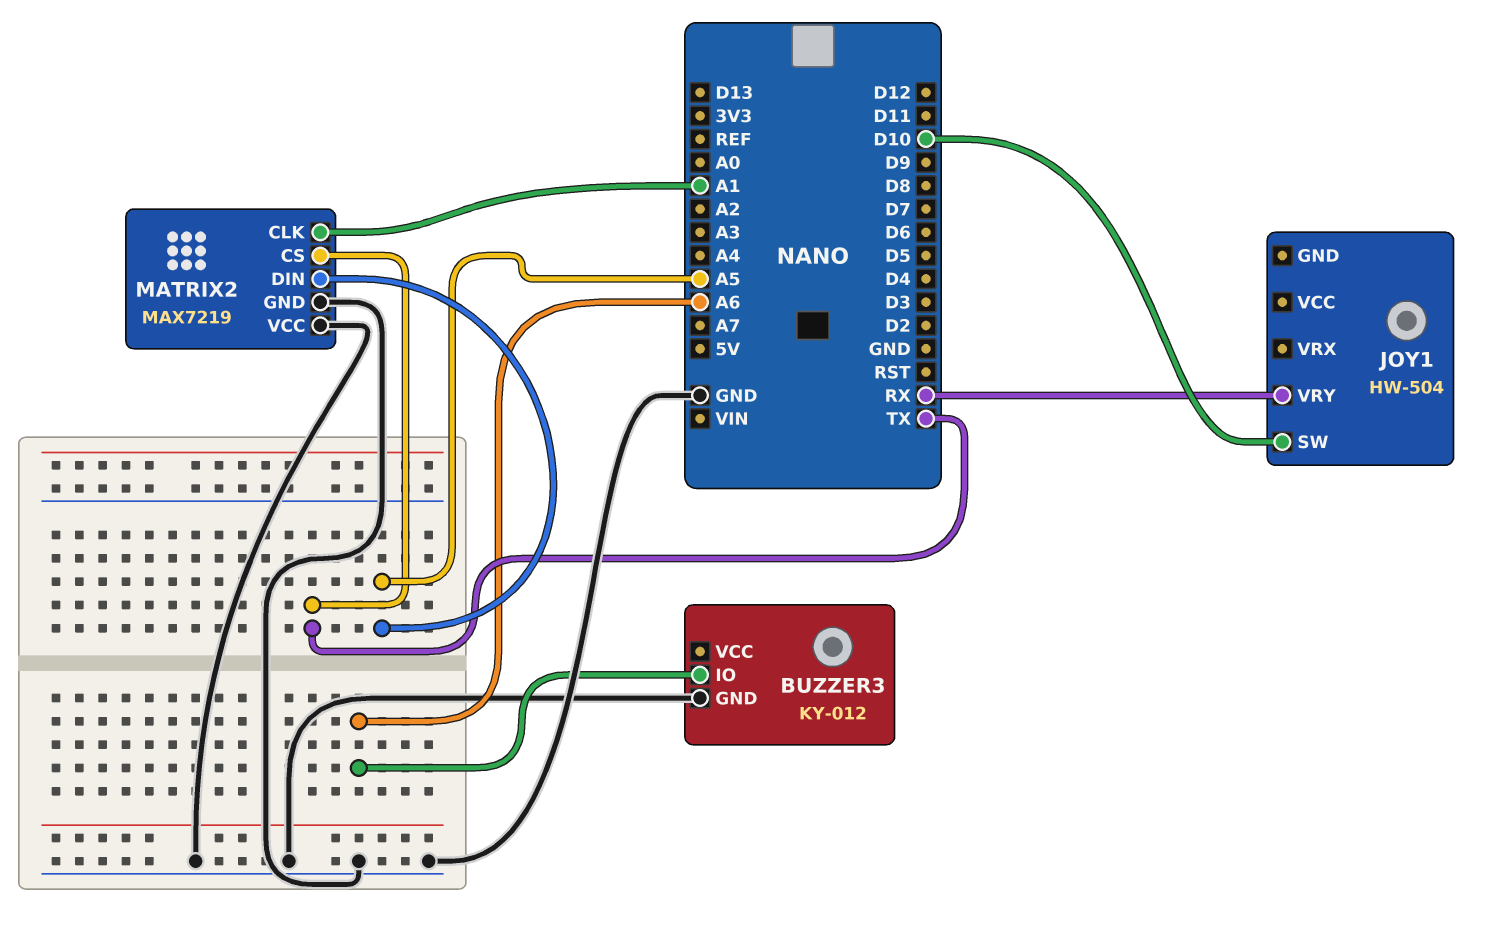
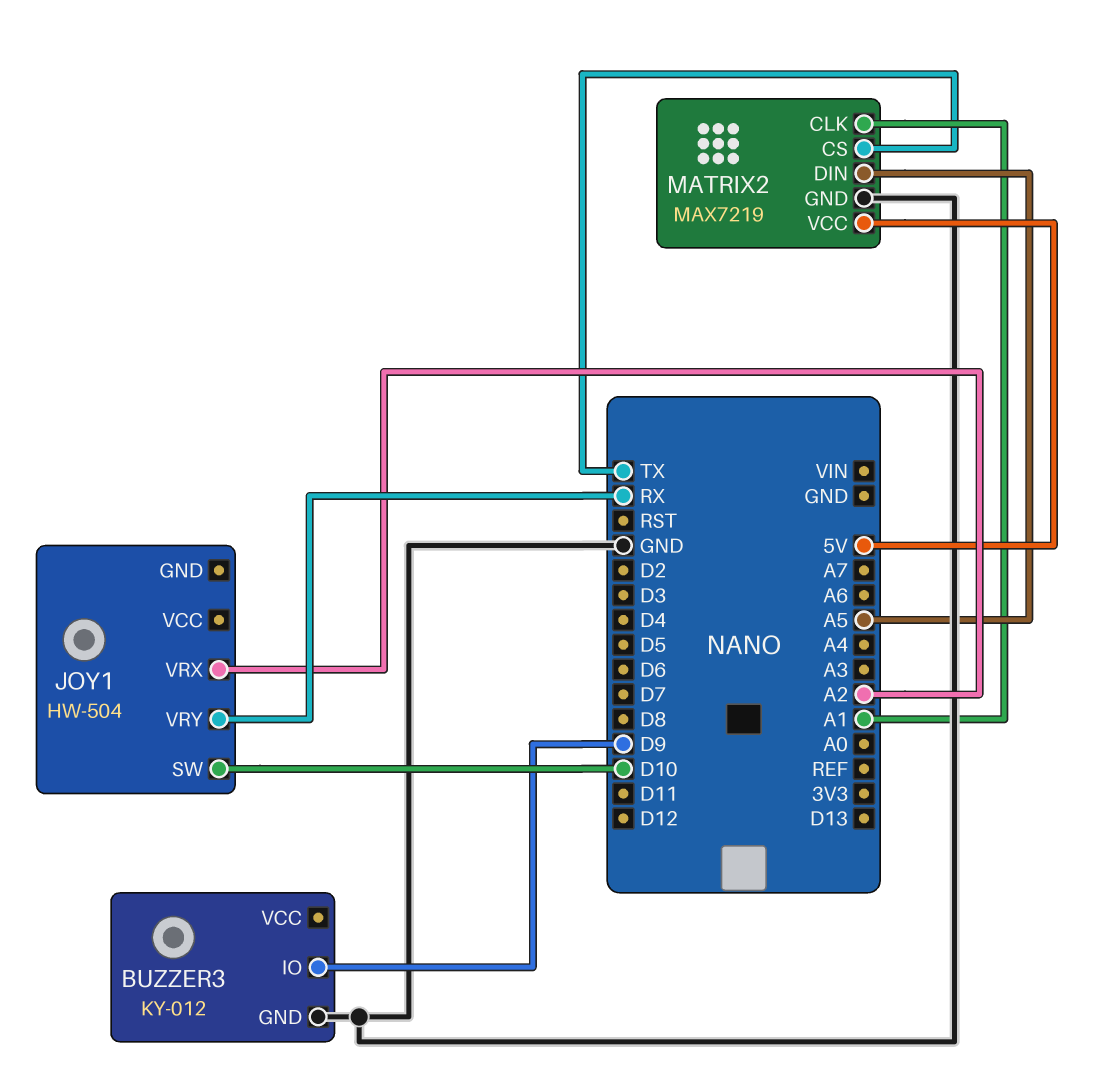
BUZZER3 pin IO: A6 -> D9
JOY1 pin VRX: none -> A2
MATRIX2 pin VCC: GND -> 5V

